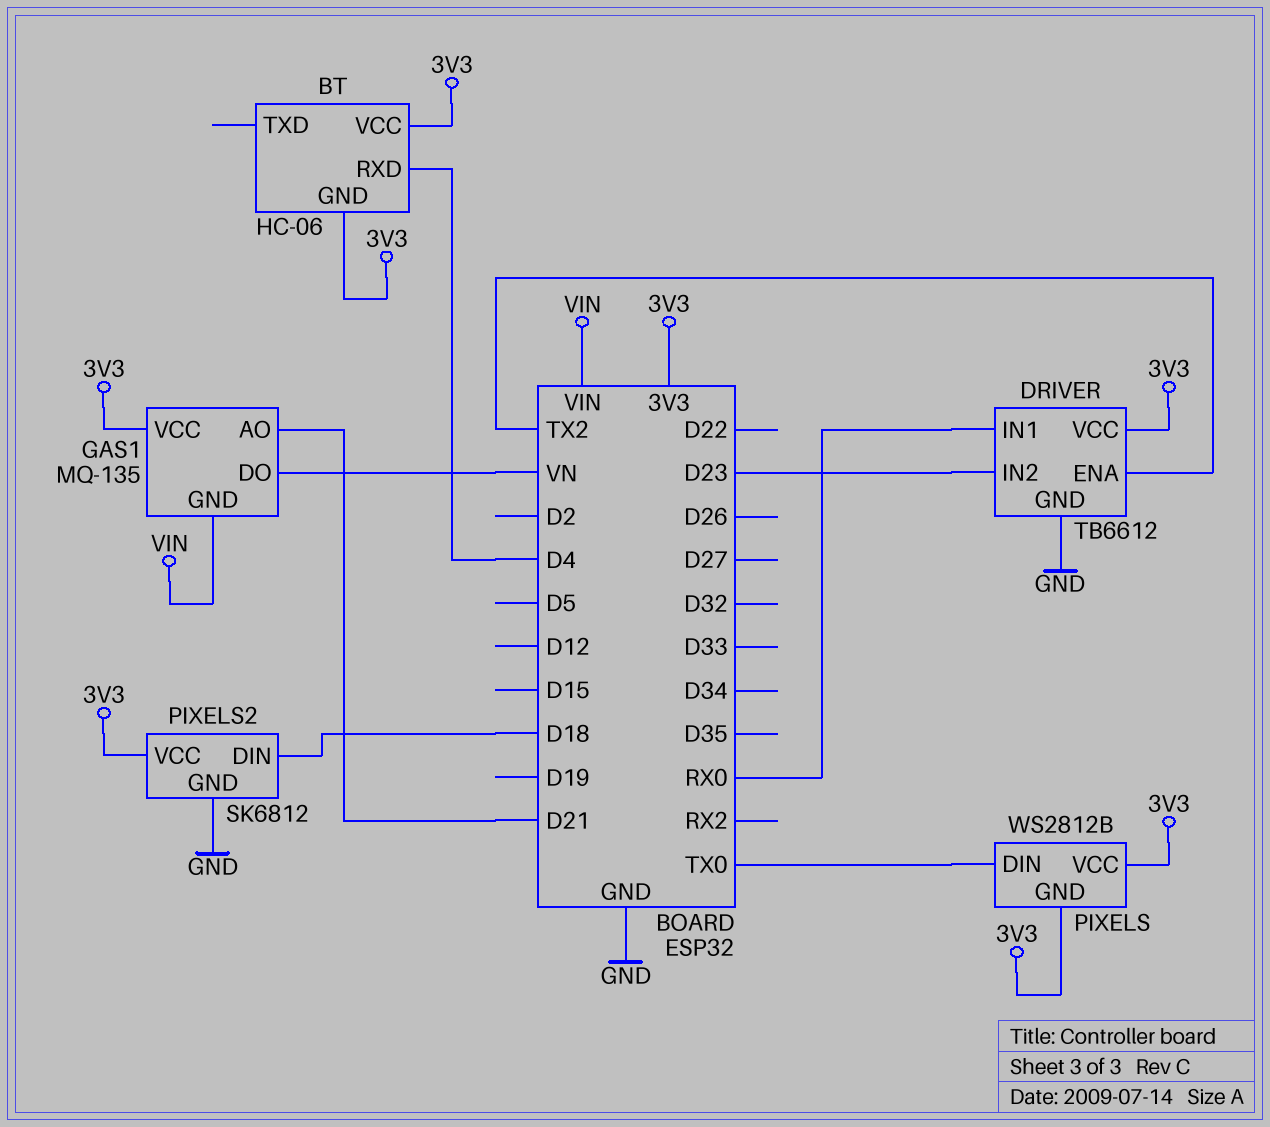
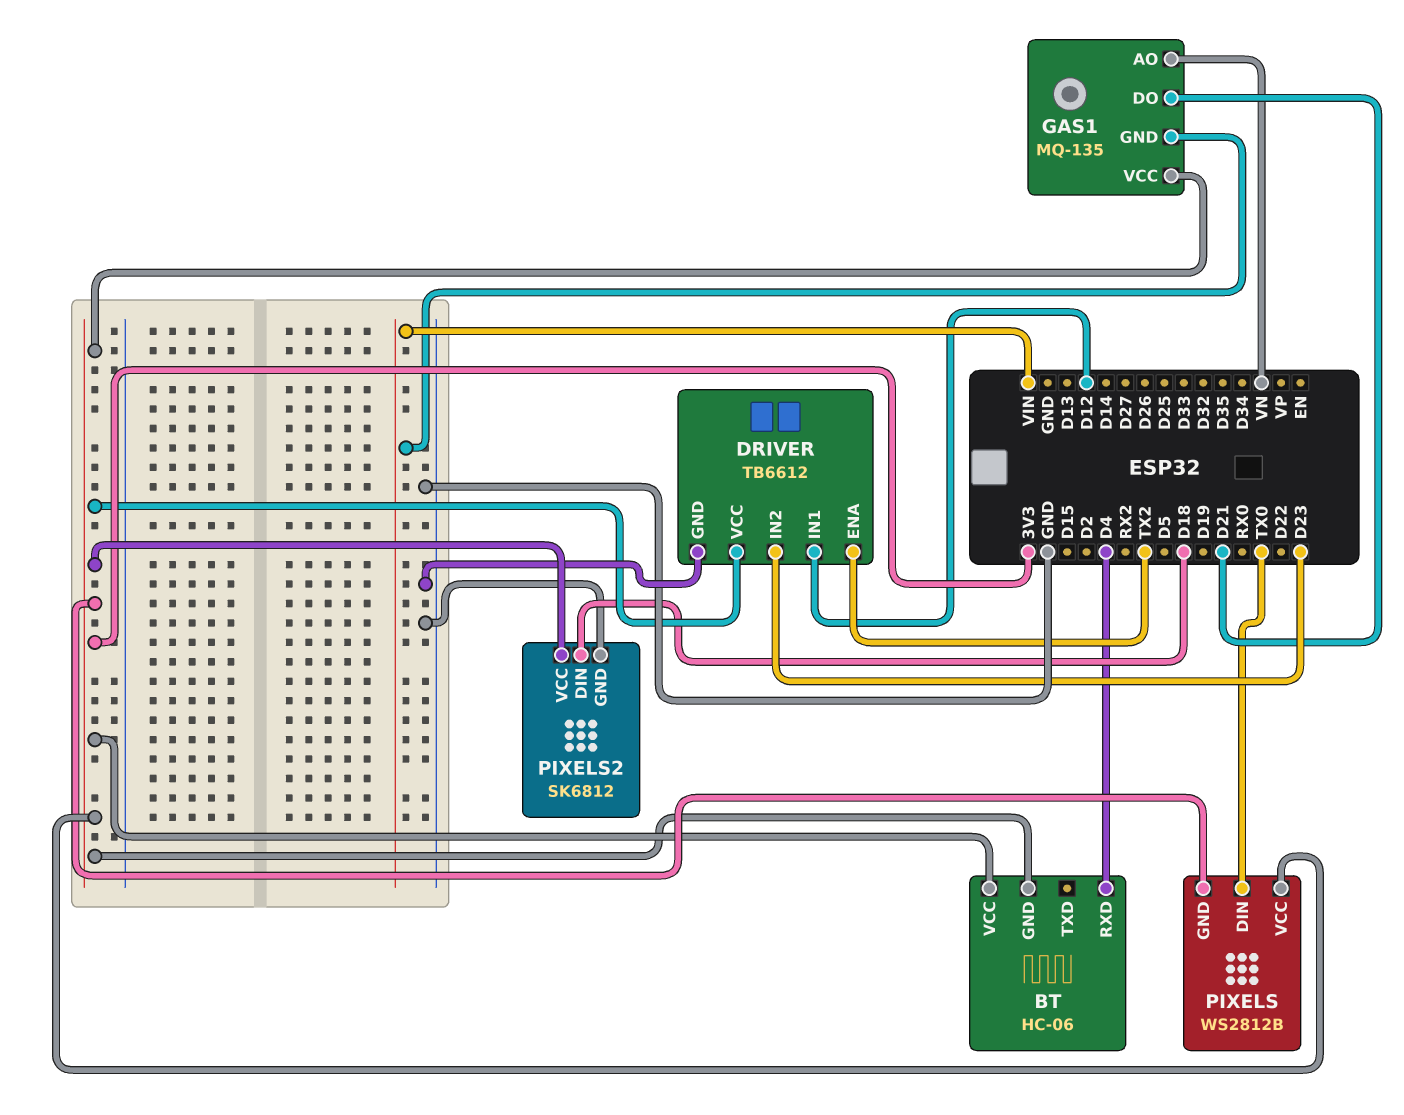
DRIVER pin IN1: RX0 -> D12
GAS1 pin AO: D21 -> VN
GAS1 pin DO: VN -> D21

